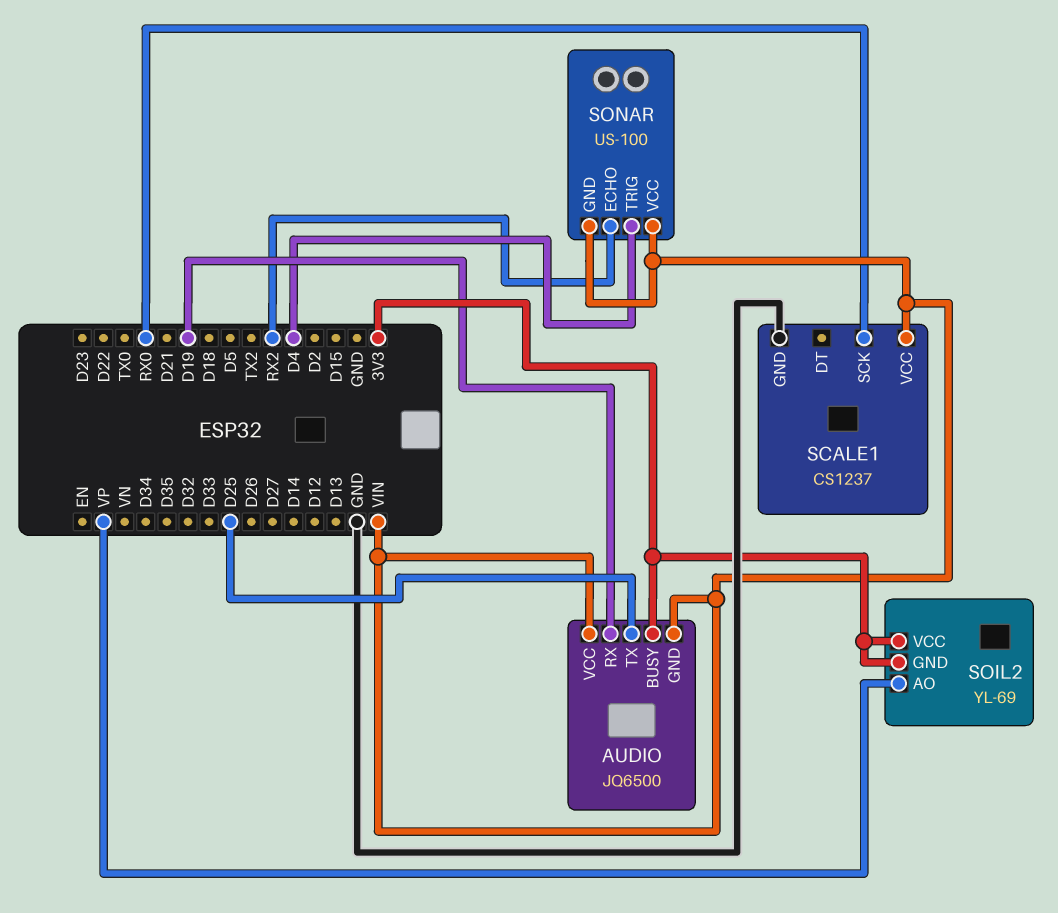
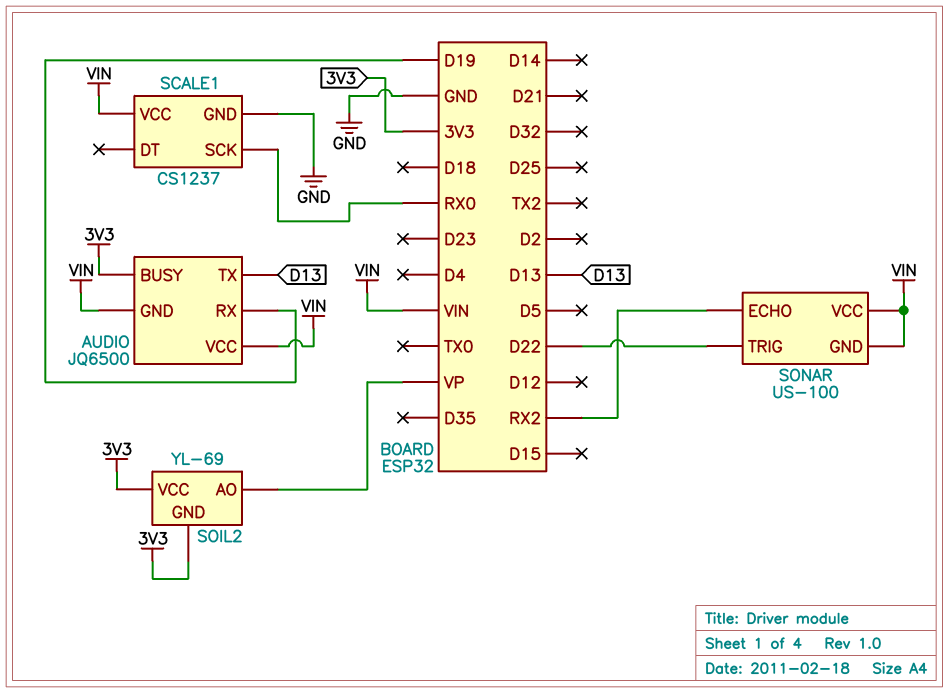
AUDIO pin TX: D25 -> D13
SONAR pin TRIG: D4 -> D22

